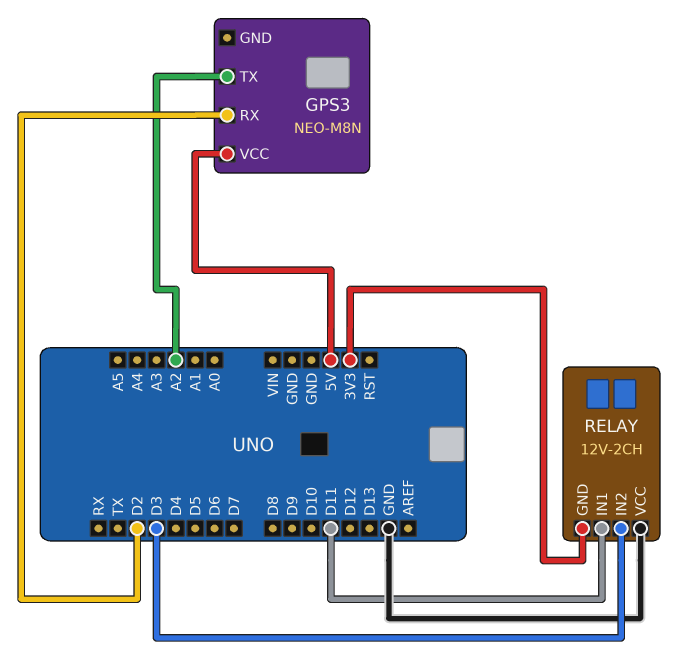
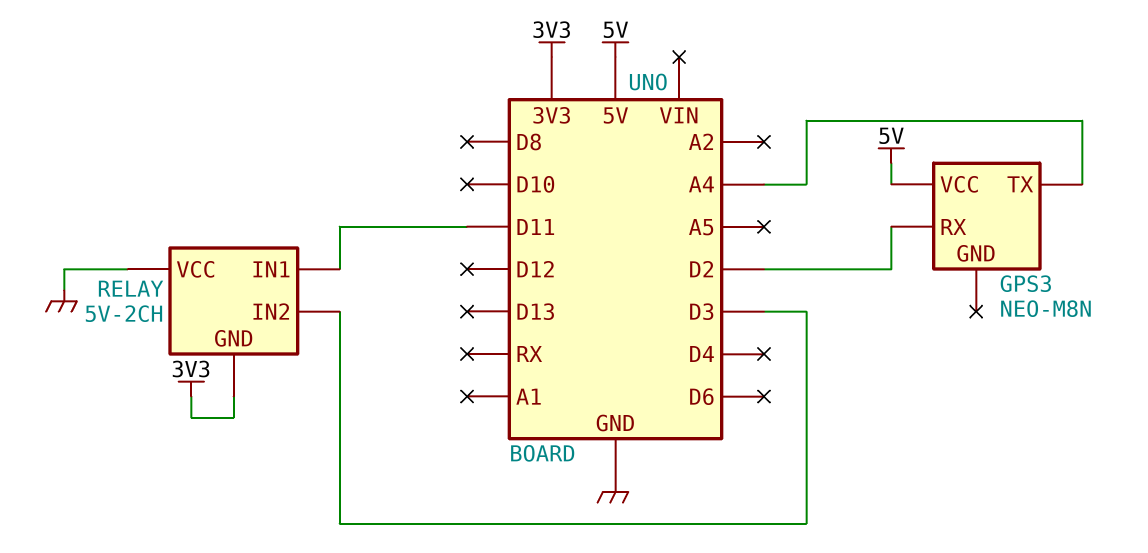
GPS3 pin TX: A2 -> A4
RELAY: 12V-2CH -> 5V-2CH

